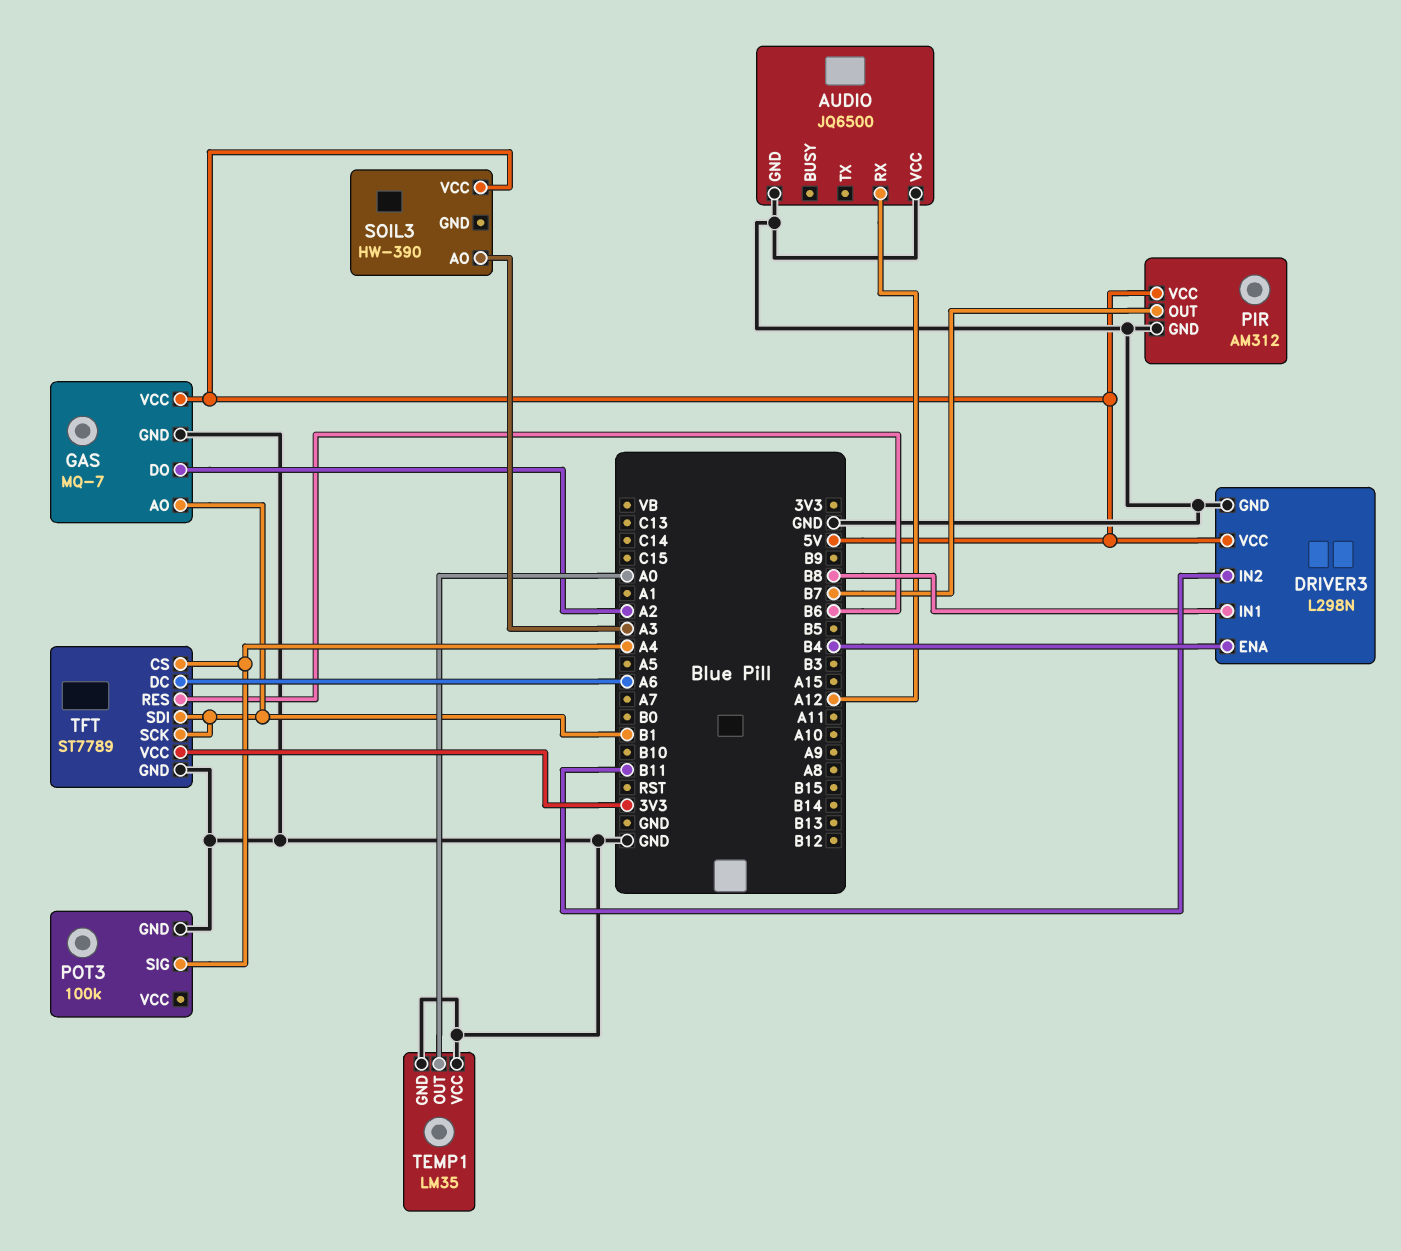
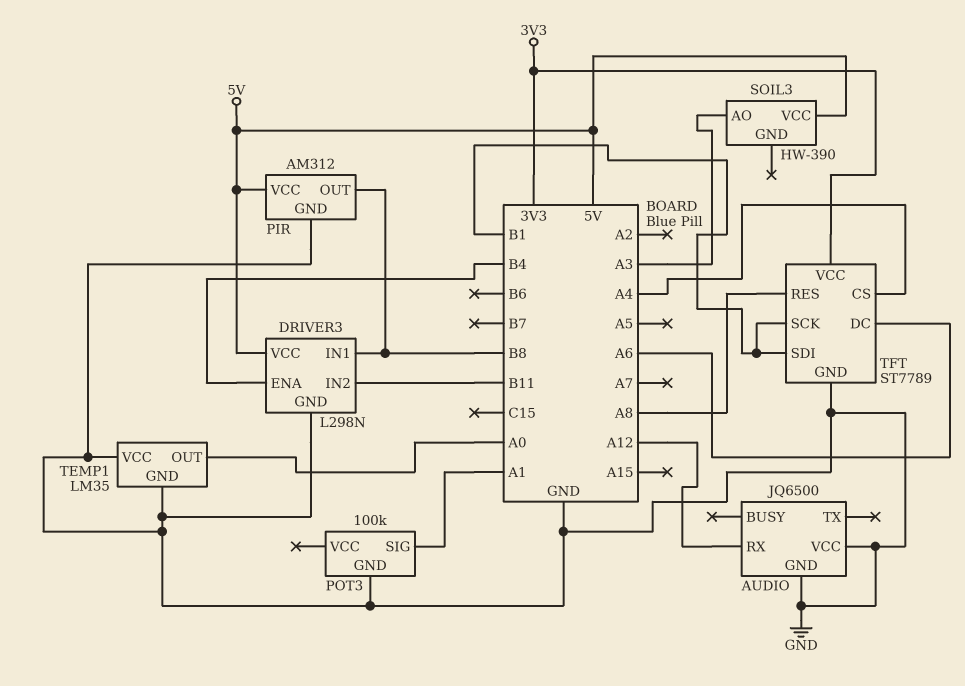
GAS: MQ-7 -> none
GAS pin AO: B1 -> none
GAS pin DO: A2 -> none
GAS pin GND: GND -> none
GAS pin VCC: 5V -> none
PIR pin OUT: B7 -> B8
POT3 pin SIG: A4 -> A1
TFT pin RES: B6 -> A8

